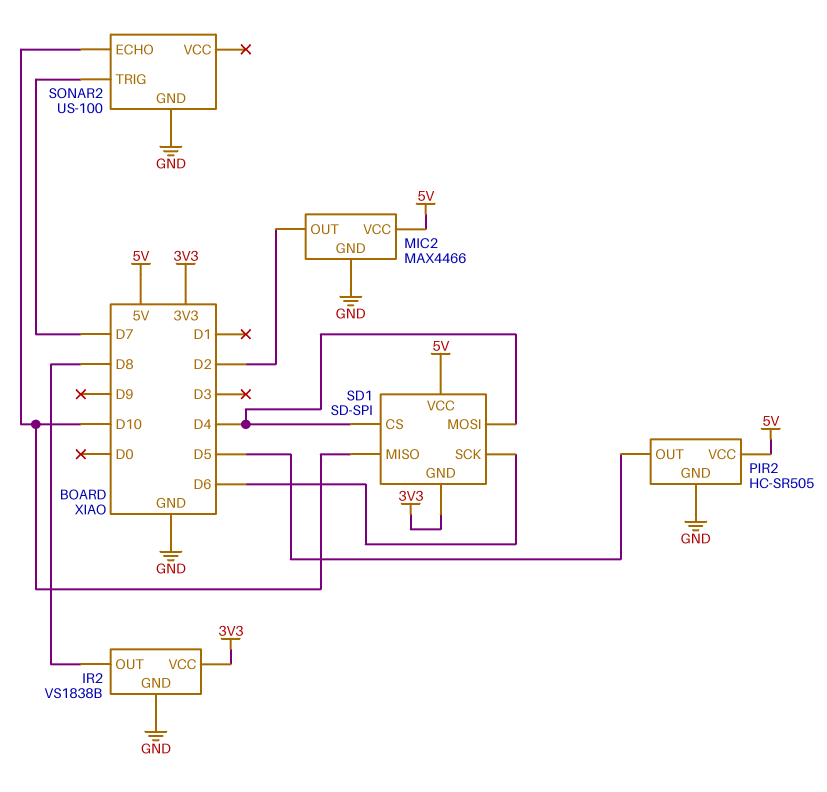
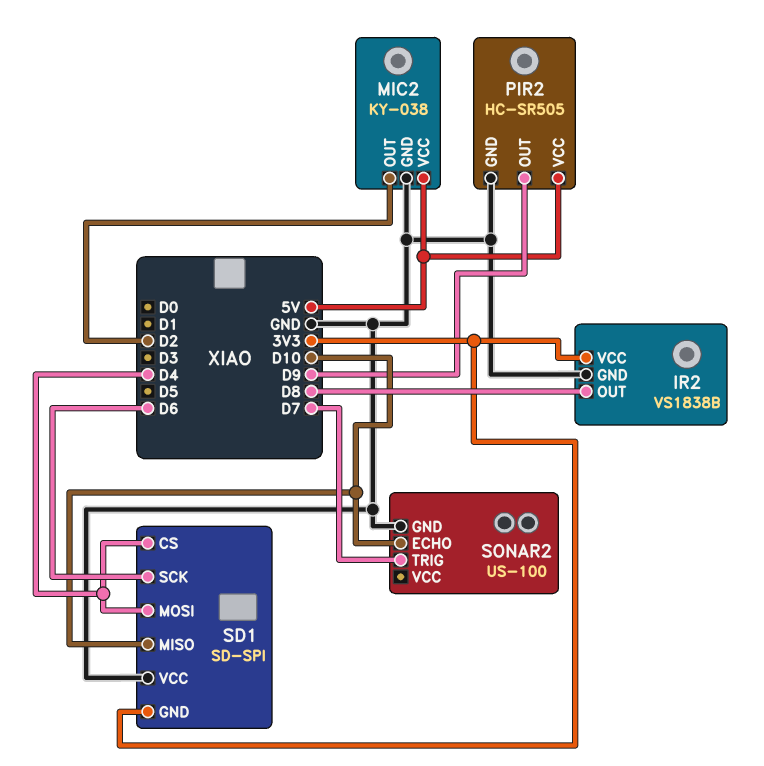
MIC2: MAX4466 -> KY-038
PIR2 pin OUT: D5 -> D9
SD1 pin VCC: 5V -> GND

